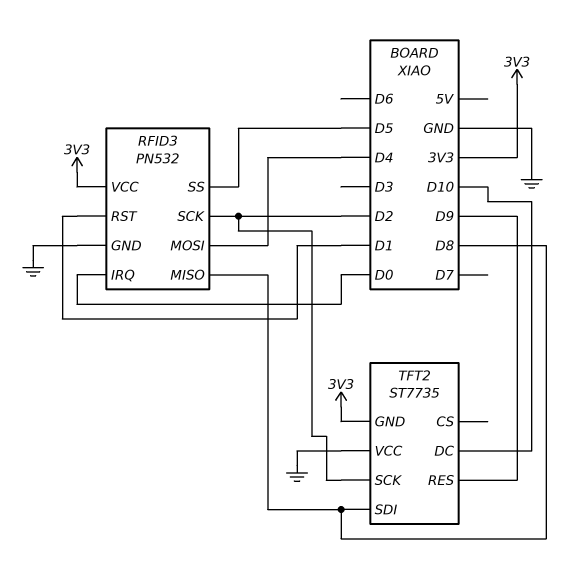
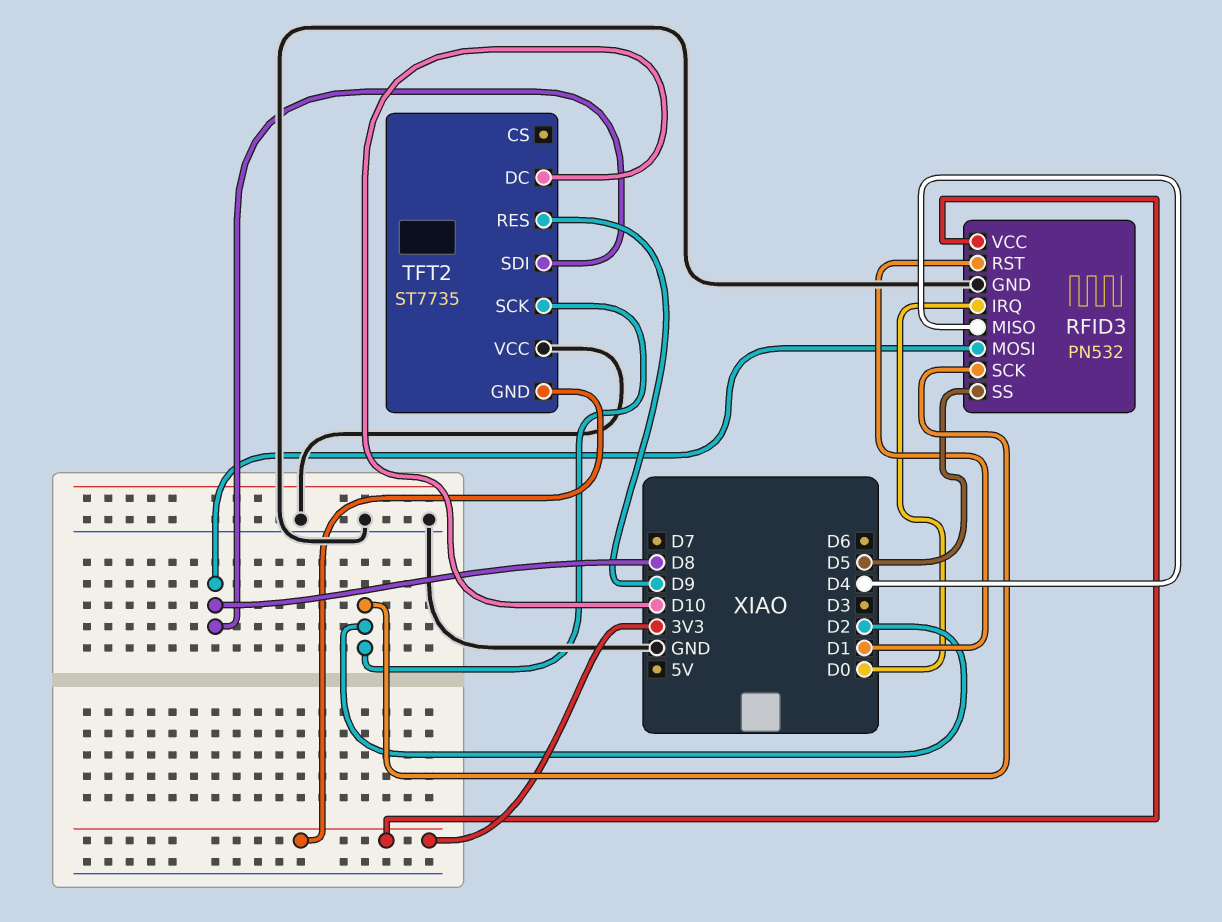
RFID3 pin MISO: D8 -> D4
RFID3 pin MOSI: D4 -> D8

